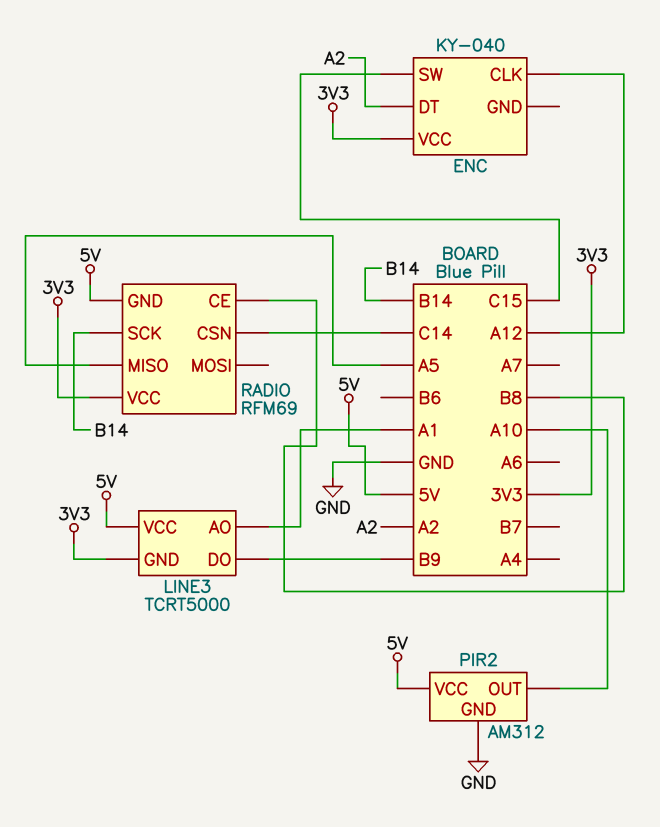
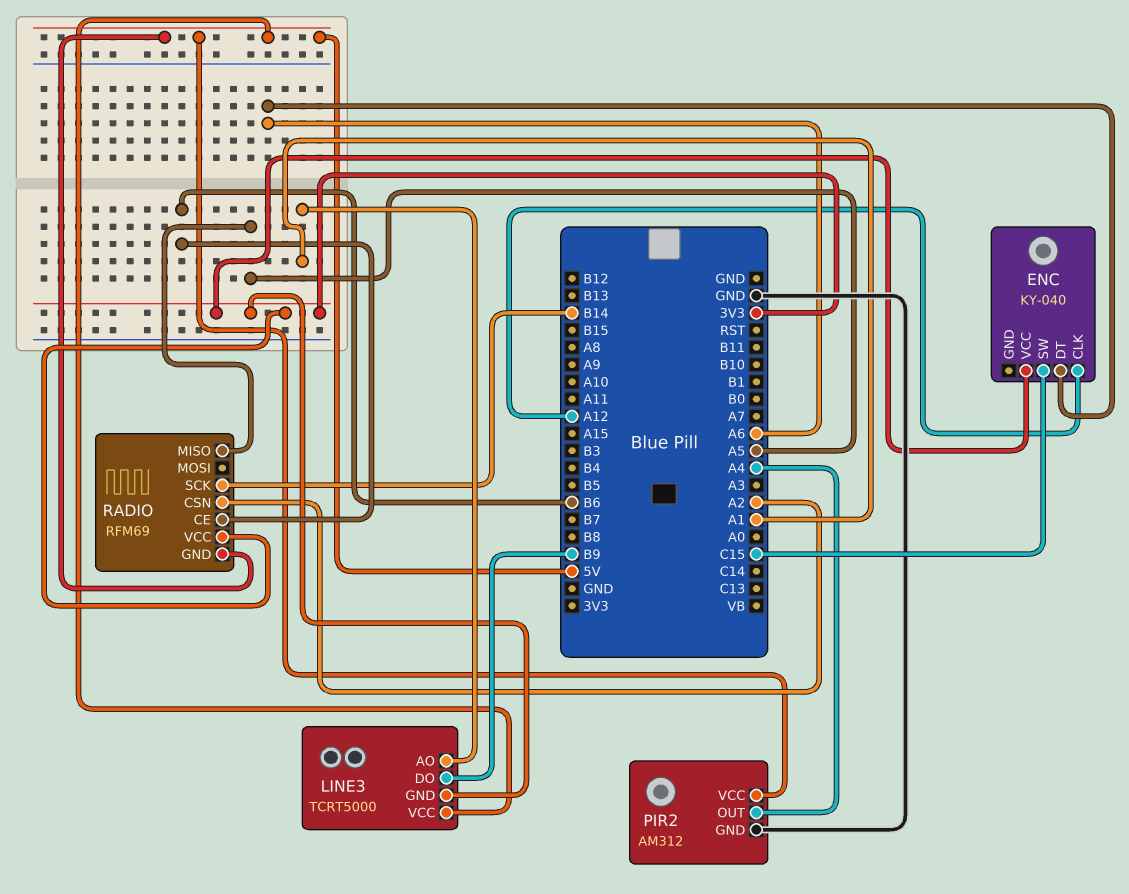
ENC pin DT: A2 -> A6
PIR2 pin OUT: A10 -> A4
RADIO pin CE: B8 -> B6
RADIO pin CSN: C14 -> A2

